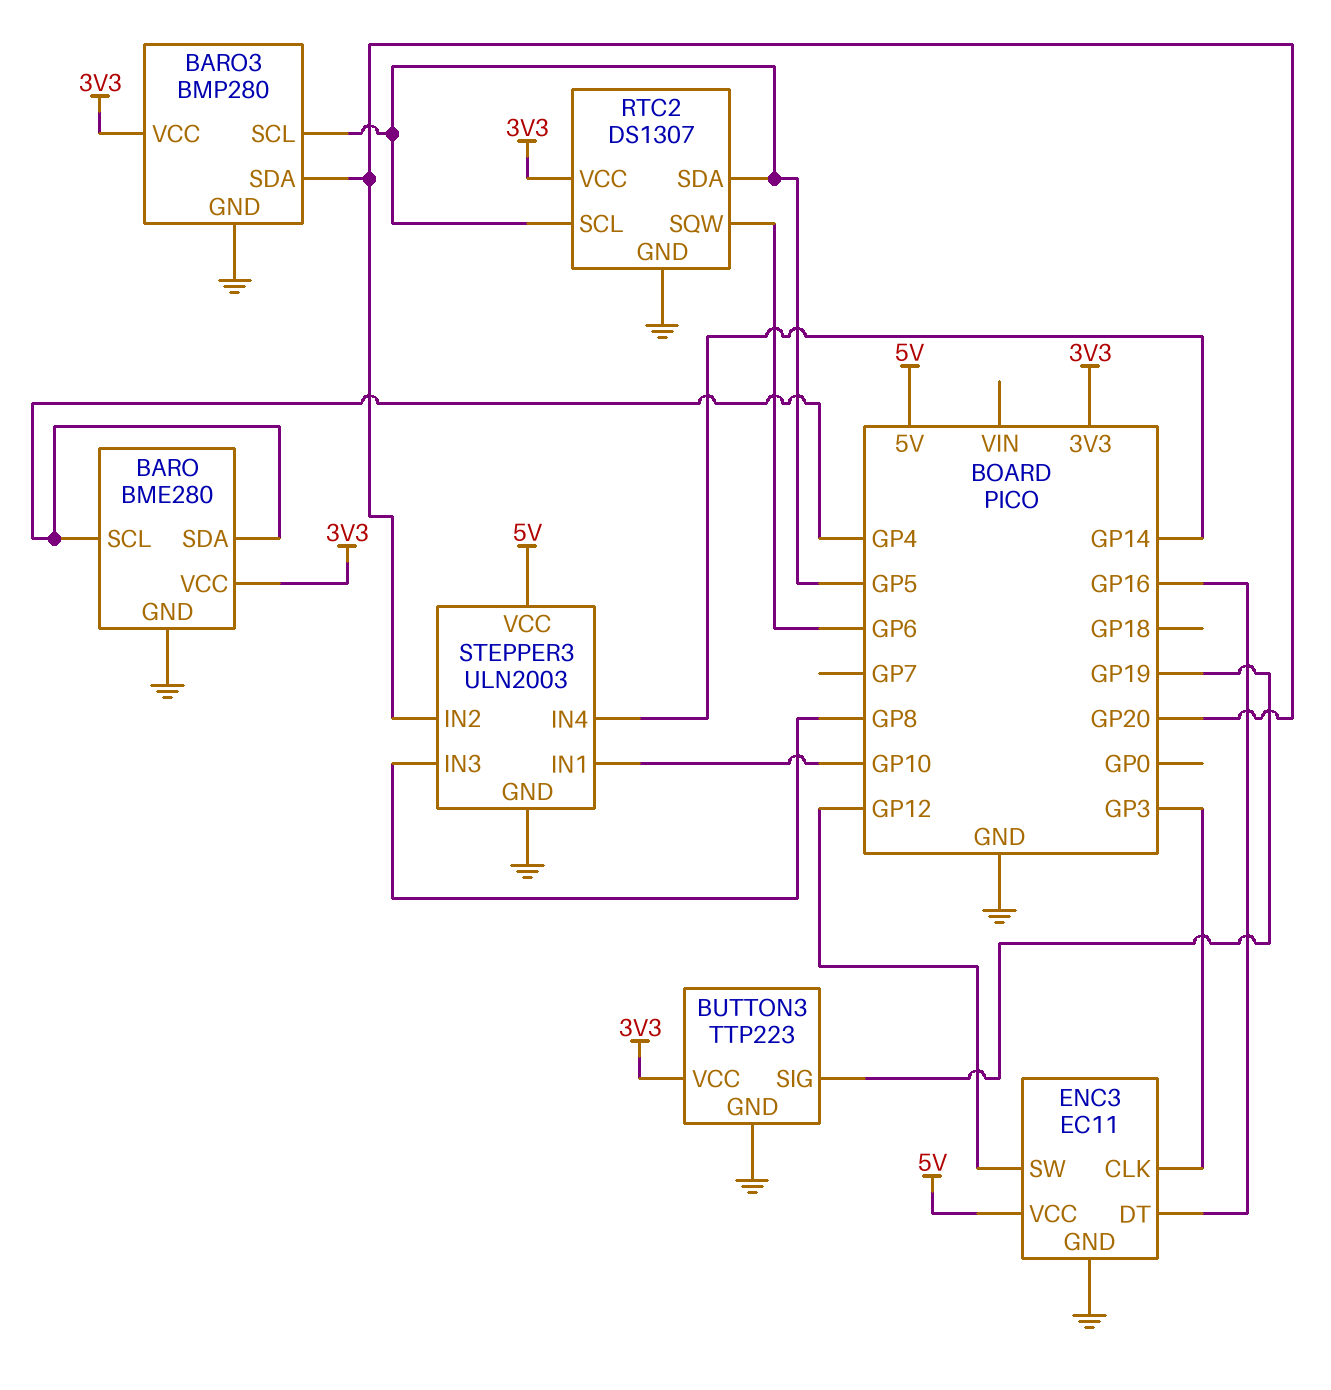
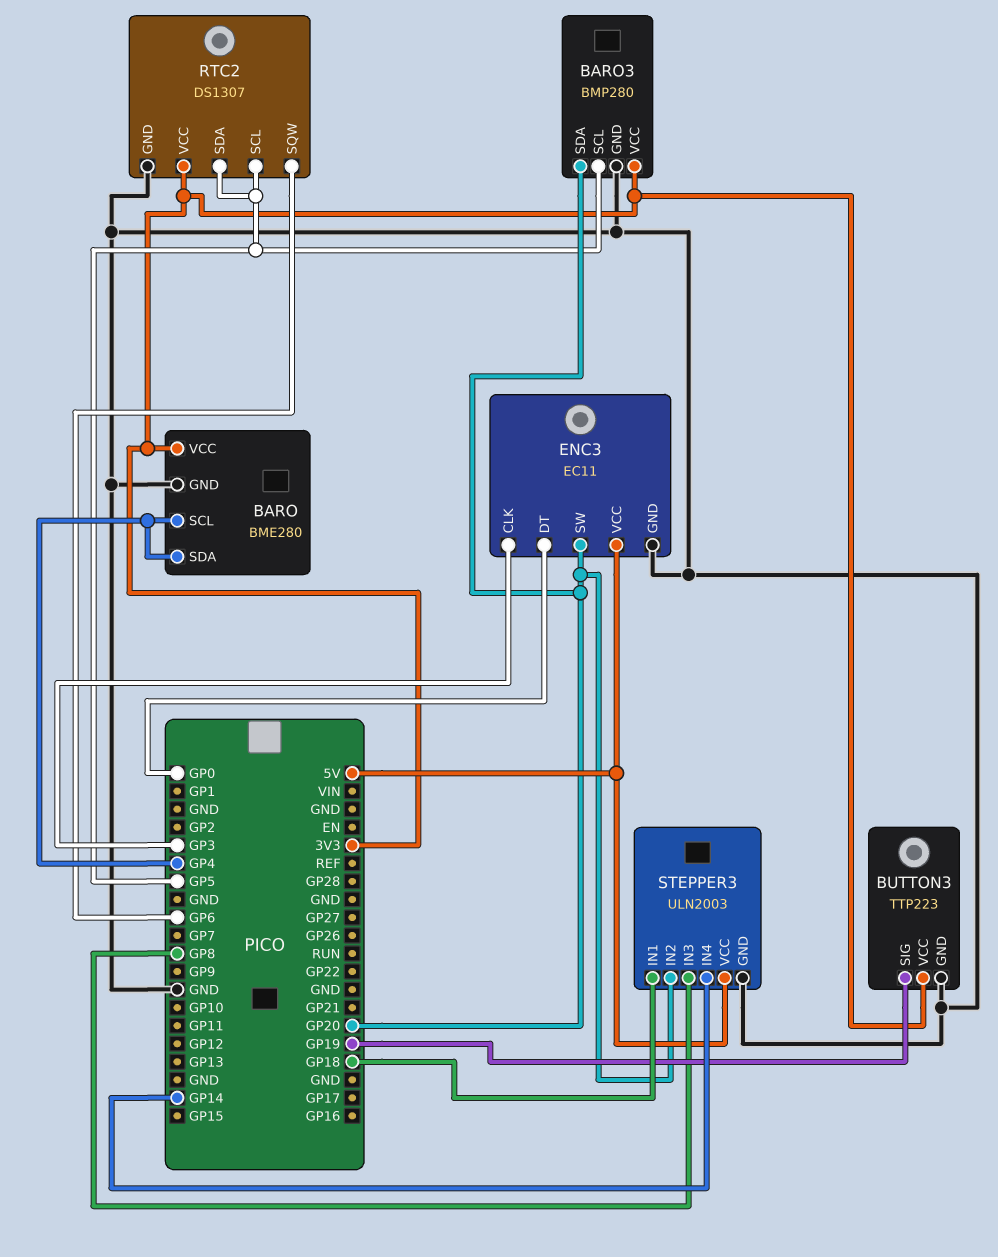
ENC3 pin DT: GP16 -> GP0
ENC3 pin SW: GP12 -> GP20
STEPPER3 pin IN1: GP10 -> GP18

